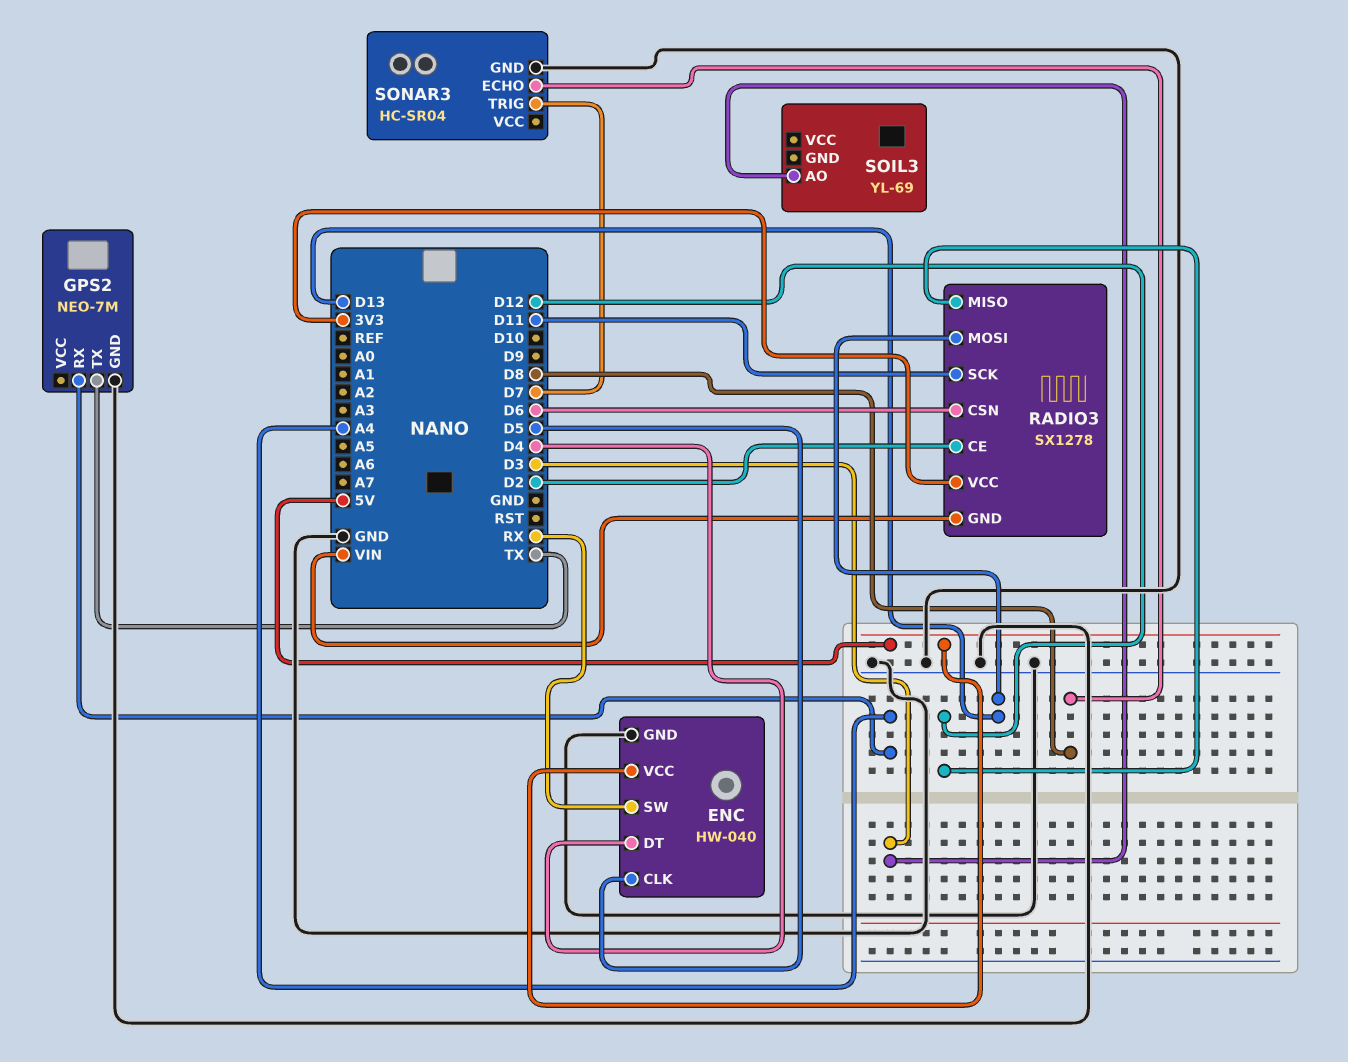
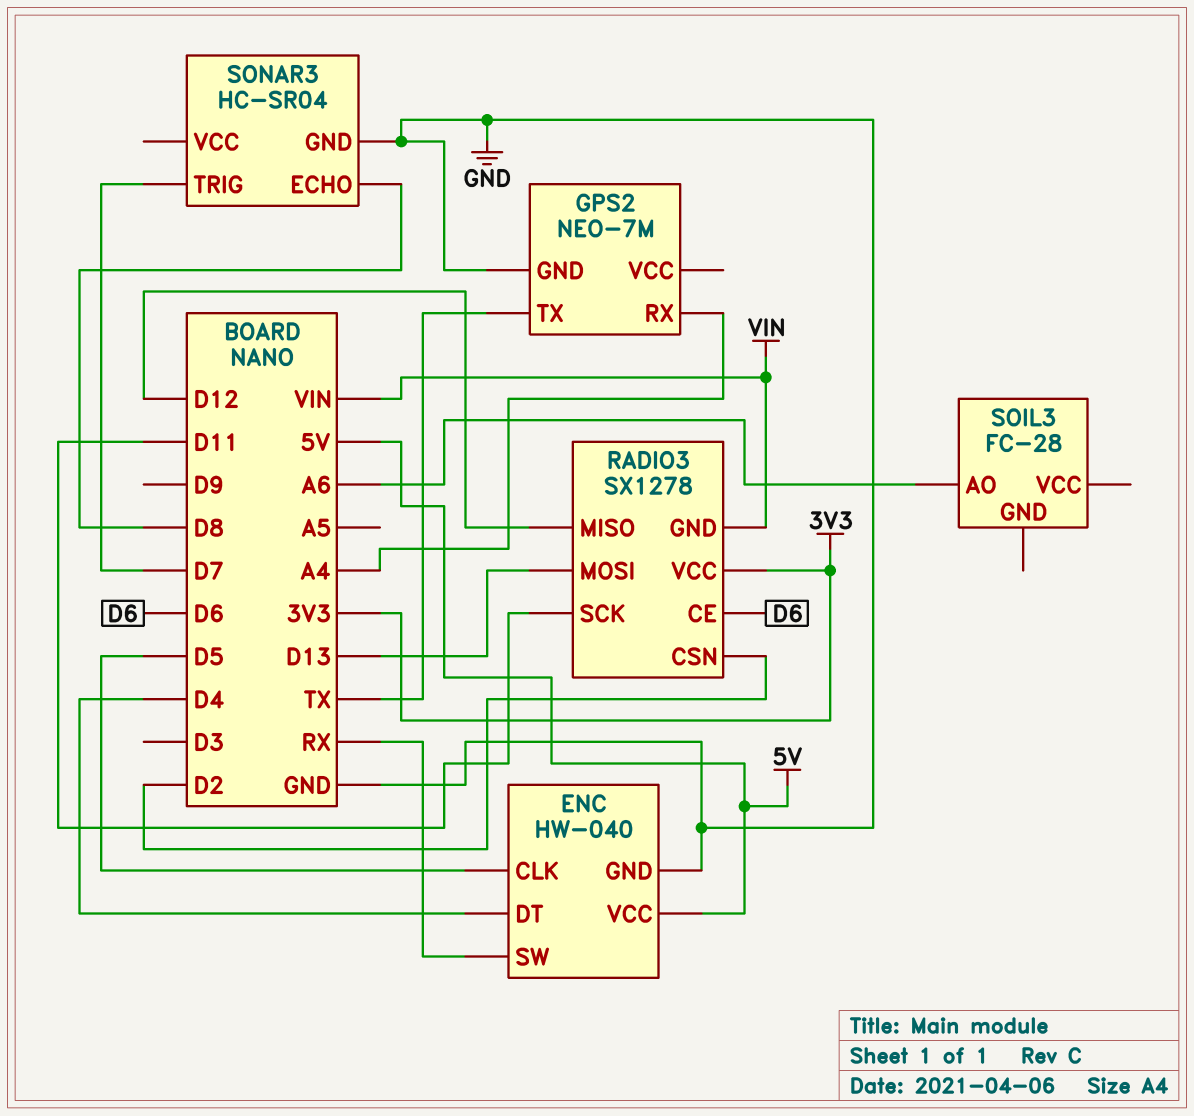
RADIO3 pin CE: D2 -> D6
RADIO3 pin CSN: D6 -> D2
SOIL3: YL-69 -> FC-28
SOIL3 pin AO: D3 -> A6

